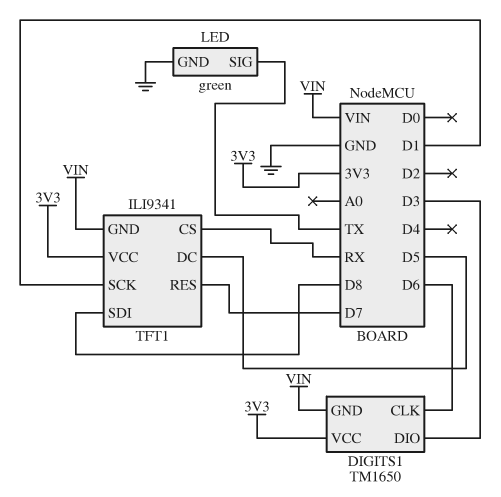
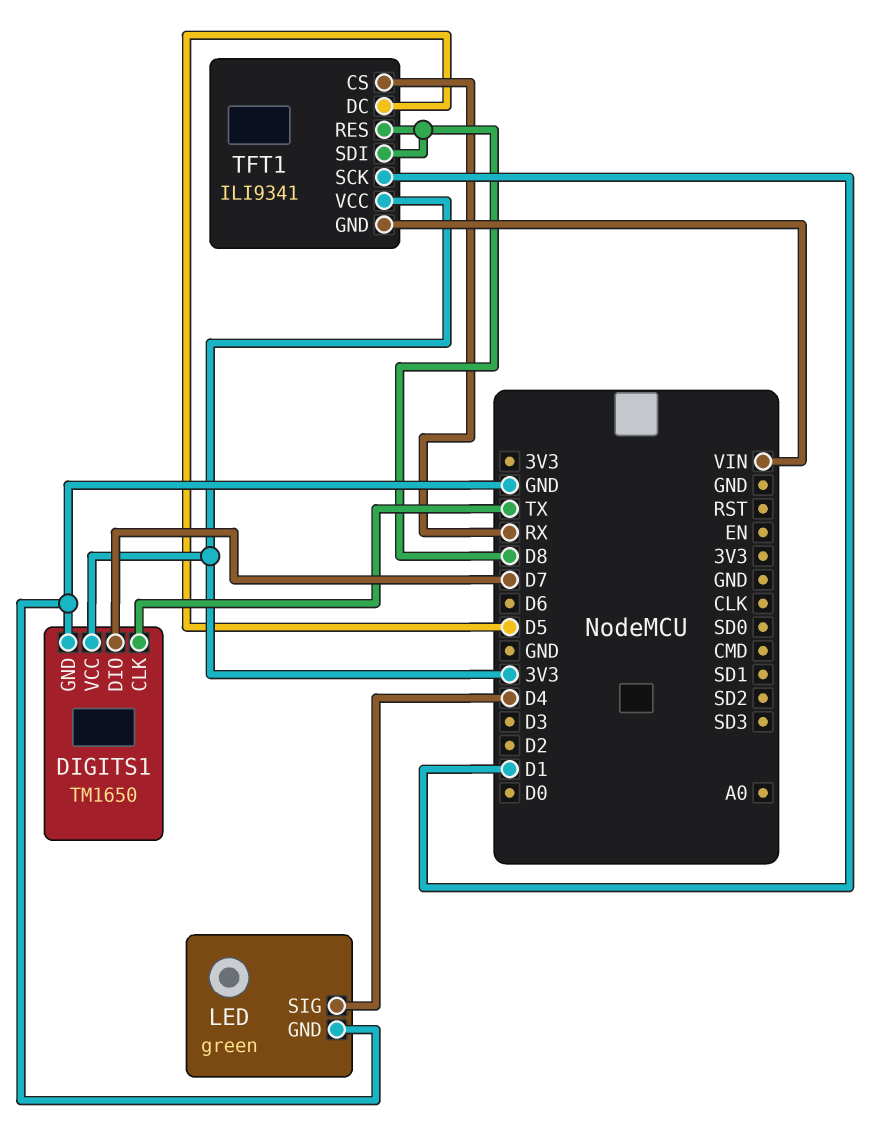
DIGITS1 pin CLK: D6 -> TX
DIGITS1 pin DIO: D3 -> D7
DIGITS1 pin GND: VIN -> GND
LED pin SIG: TX -> D4
TFT1 pin RES: D7 -> D8

